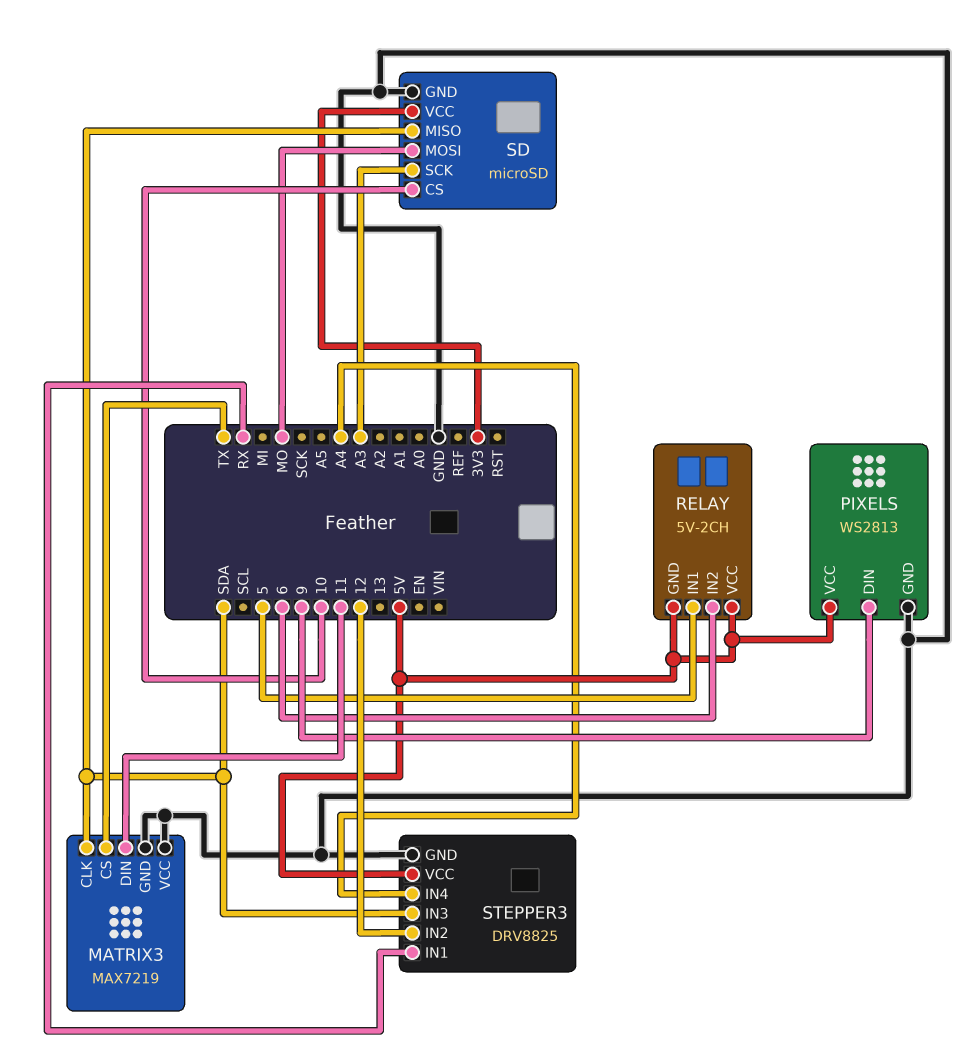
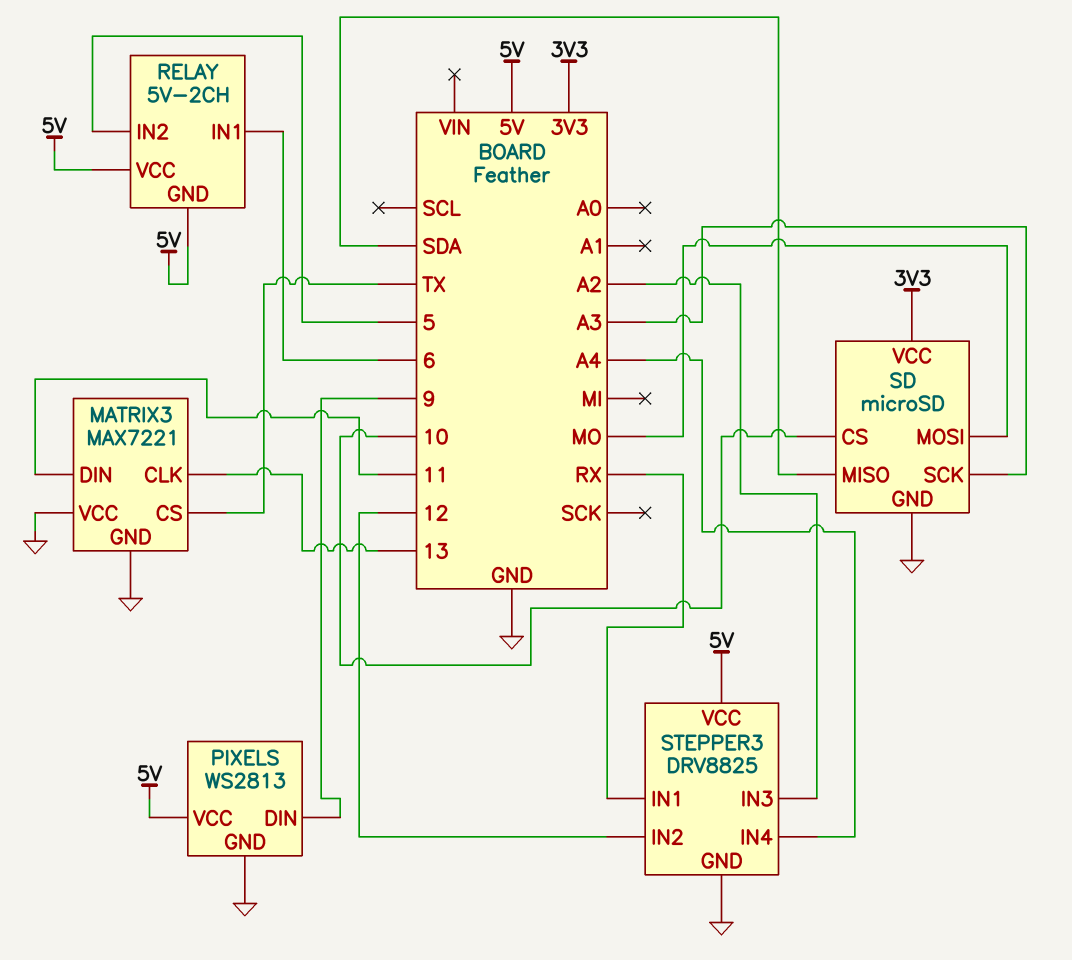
MATRIX3: MAX7219 -> MAX7221
MATRIX3 pin CLK: SDA -> 13
RELAY pin IN1: 5 -> 6
RELAY pin IN2: 6 -> 5
STEPPER3 pin IN3: SDA -> A2

